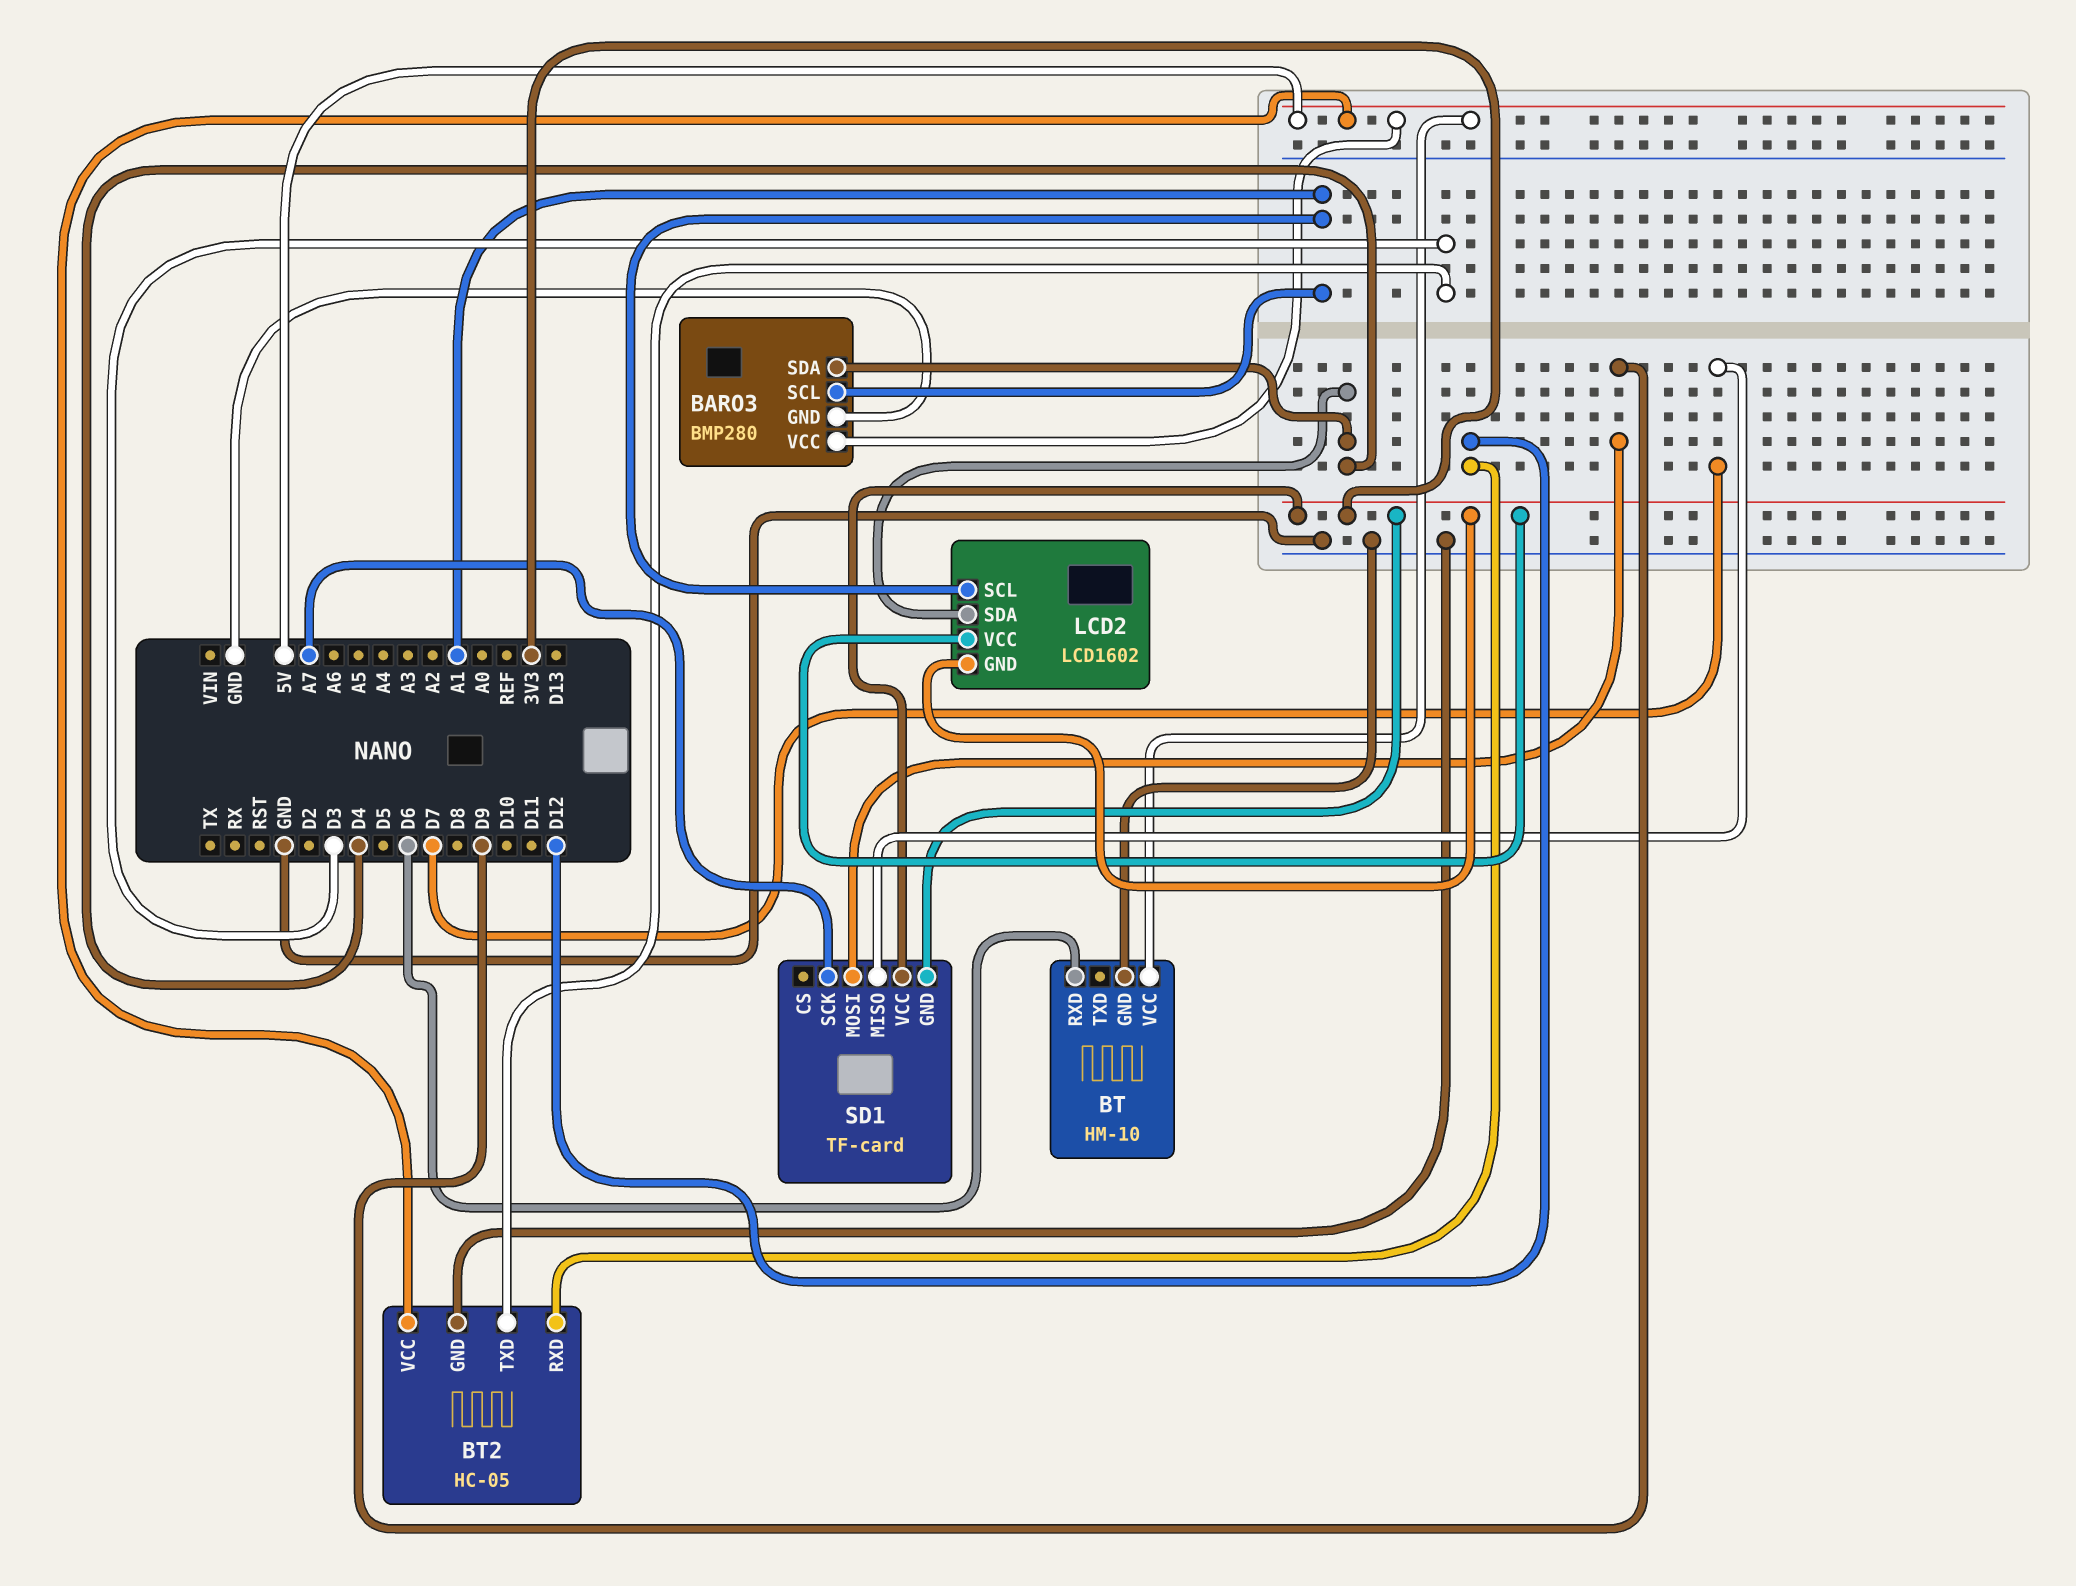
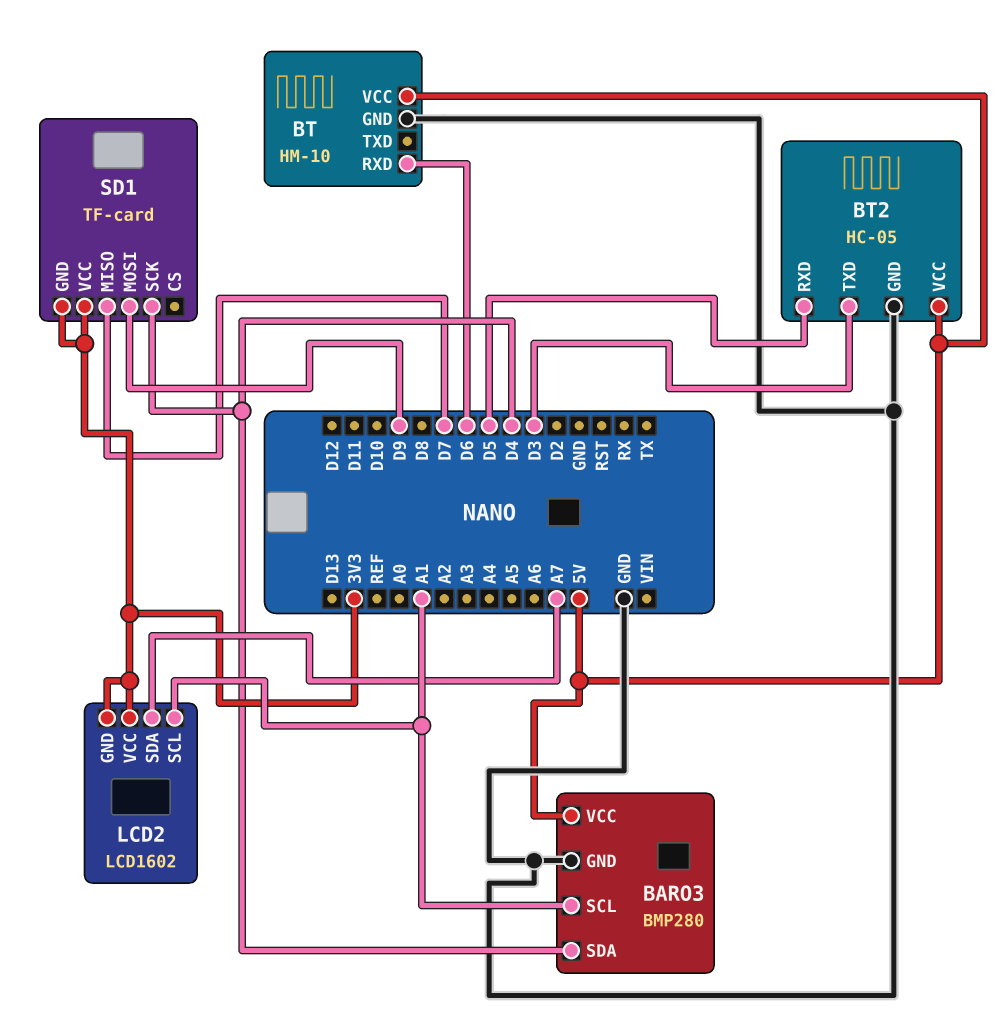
BT2 pin RXD: D12 -> D5
LCD2 pin SDA: D4 -> A7
SD1 pin SCK: A7 -> D4

